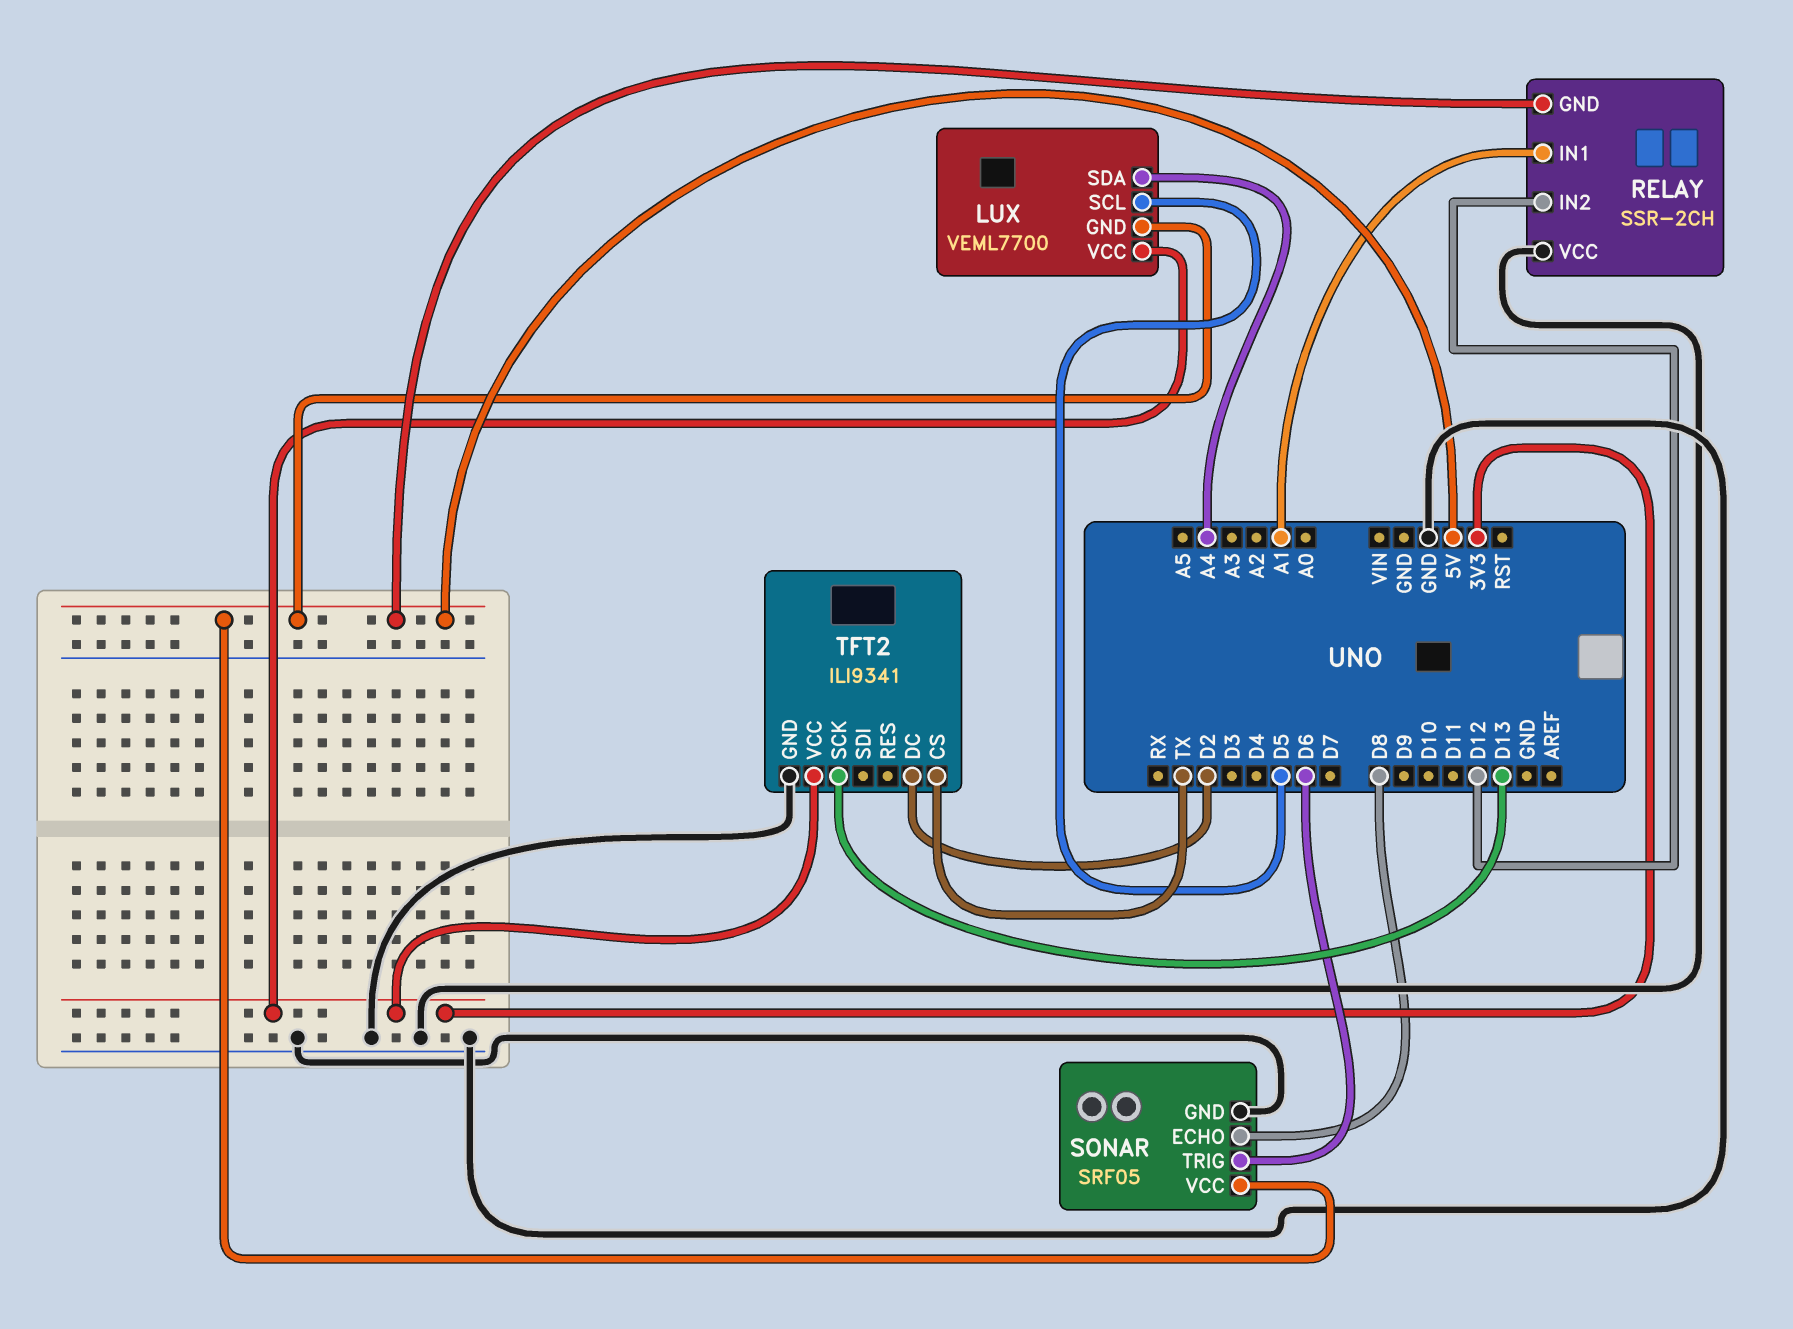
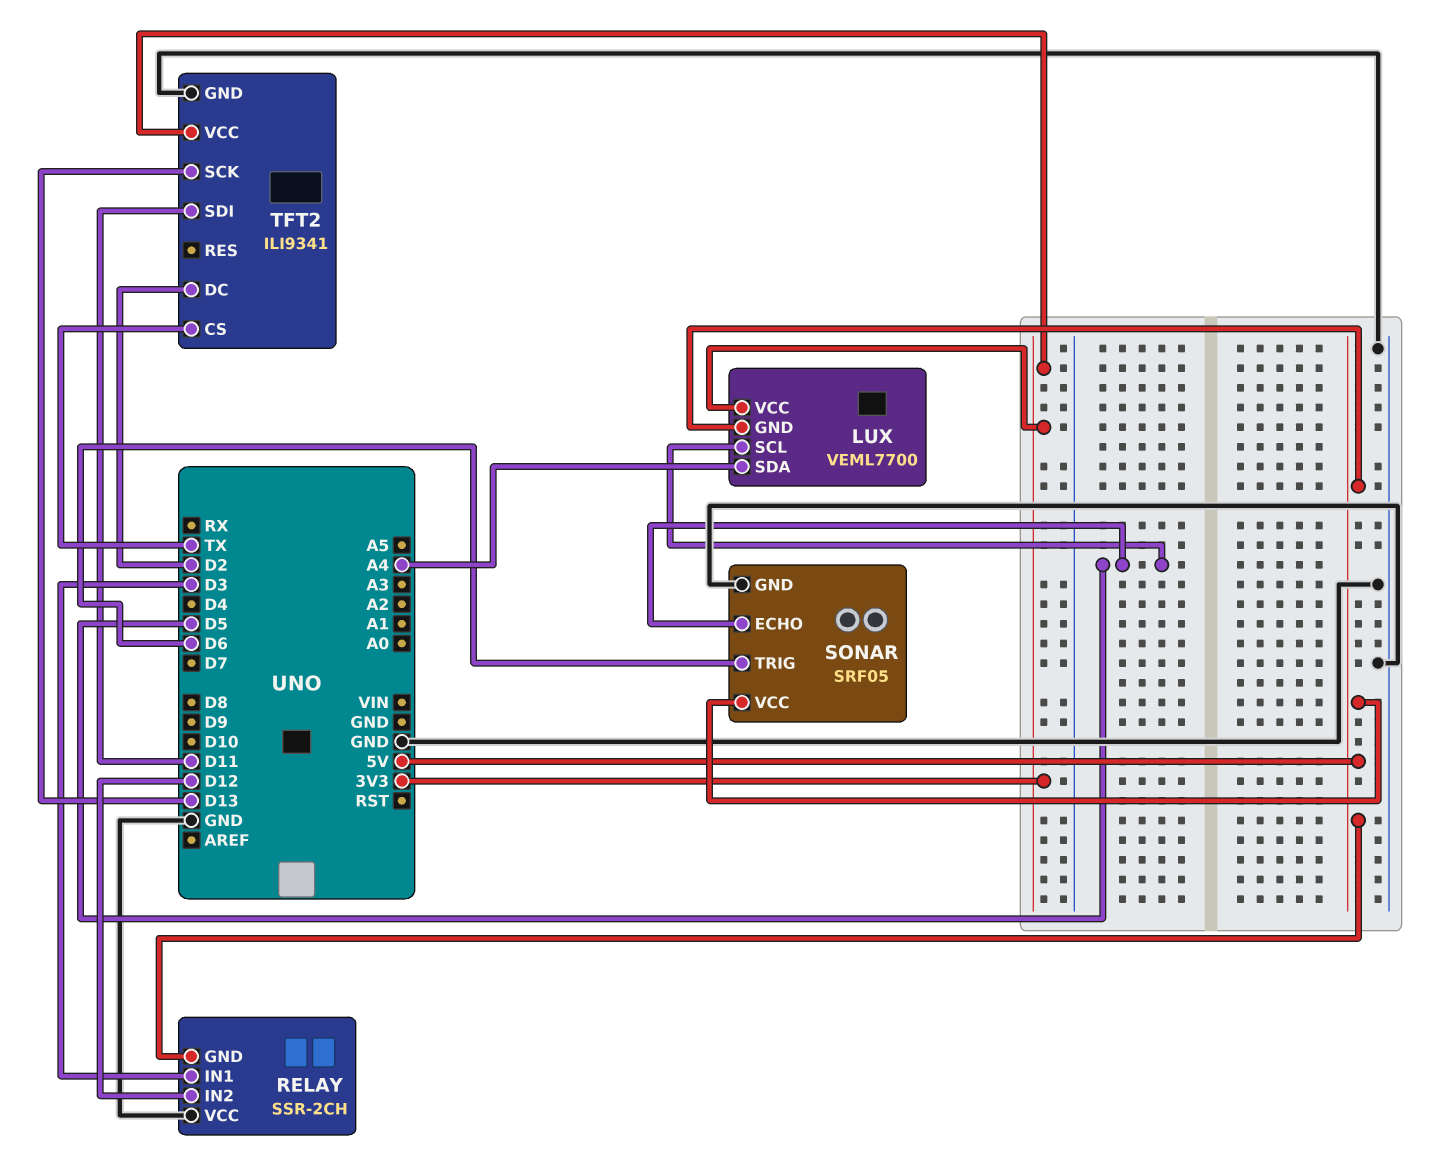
RELAY pin IN1: A1 -> D3
SONAR pin ECHO: D8 -> D5
TFT2 pin SDI: none -> D11

